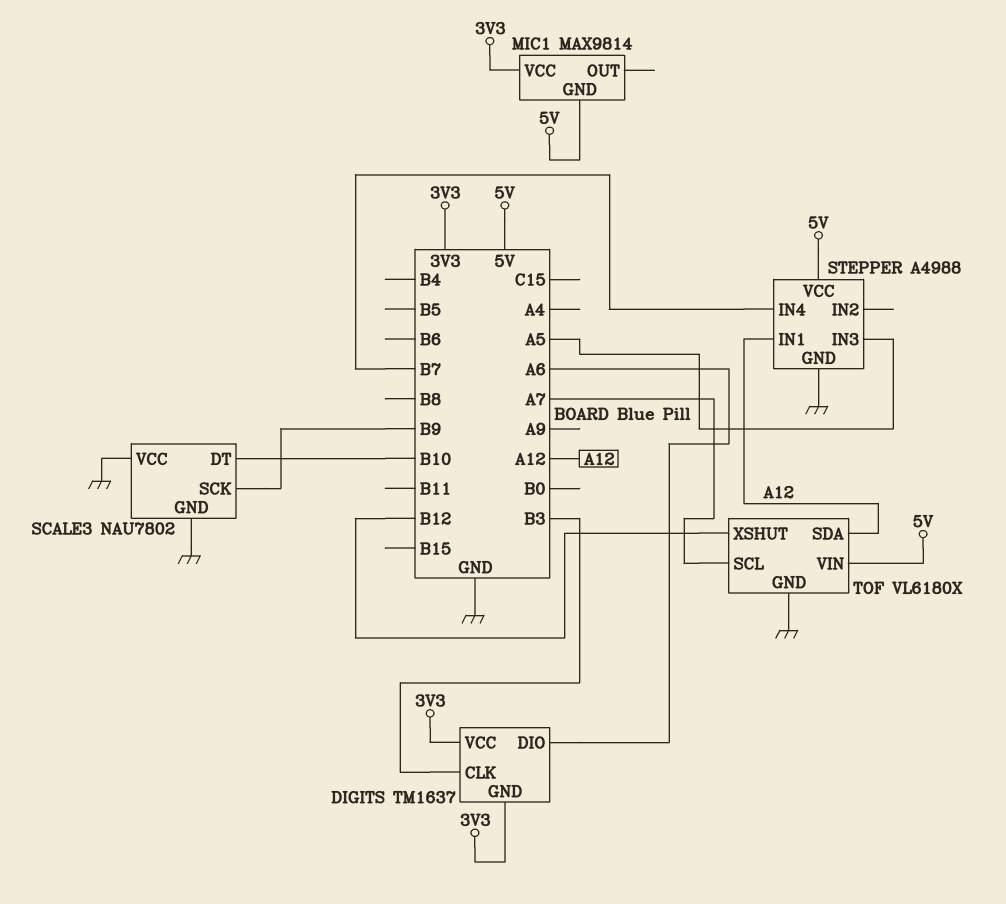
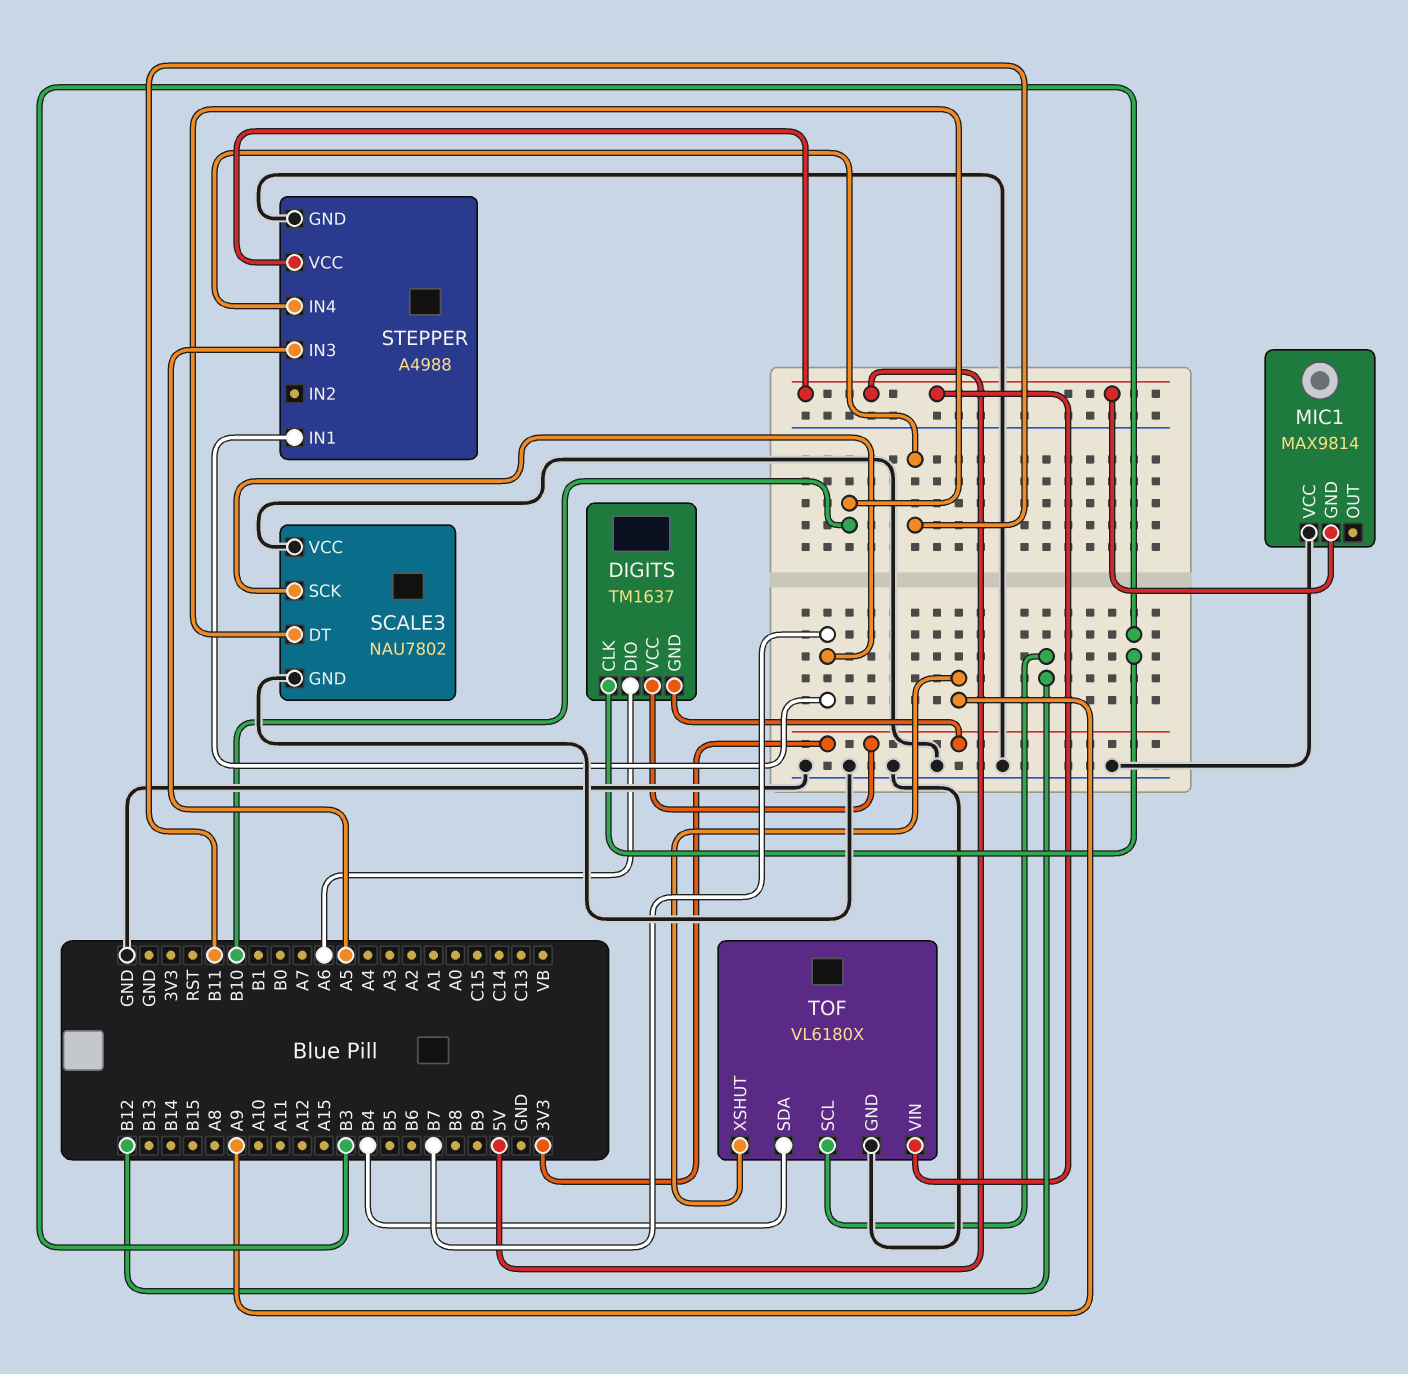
MIC1 pin VCC: 3V3 -> GND
SCALE3 pin SCK: B9 -> B7
STEPPER pin IN1: A12 -> B7
STEPPER pin IN4: B7 -> B11
TOF pin SCL: A7 -> B12
TOF pin SDA: A12 -> B4
TOF pin XSHUT: B12 -> A9

